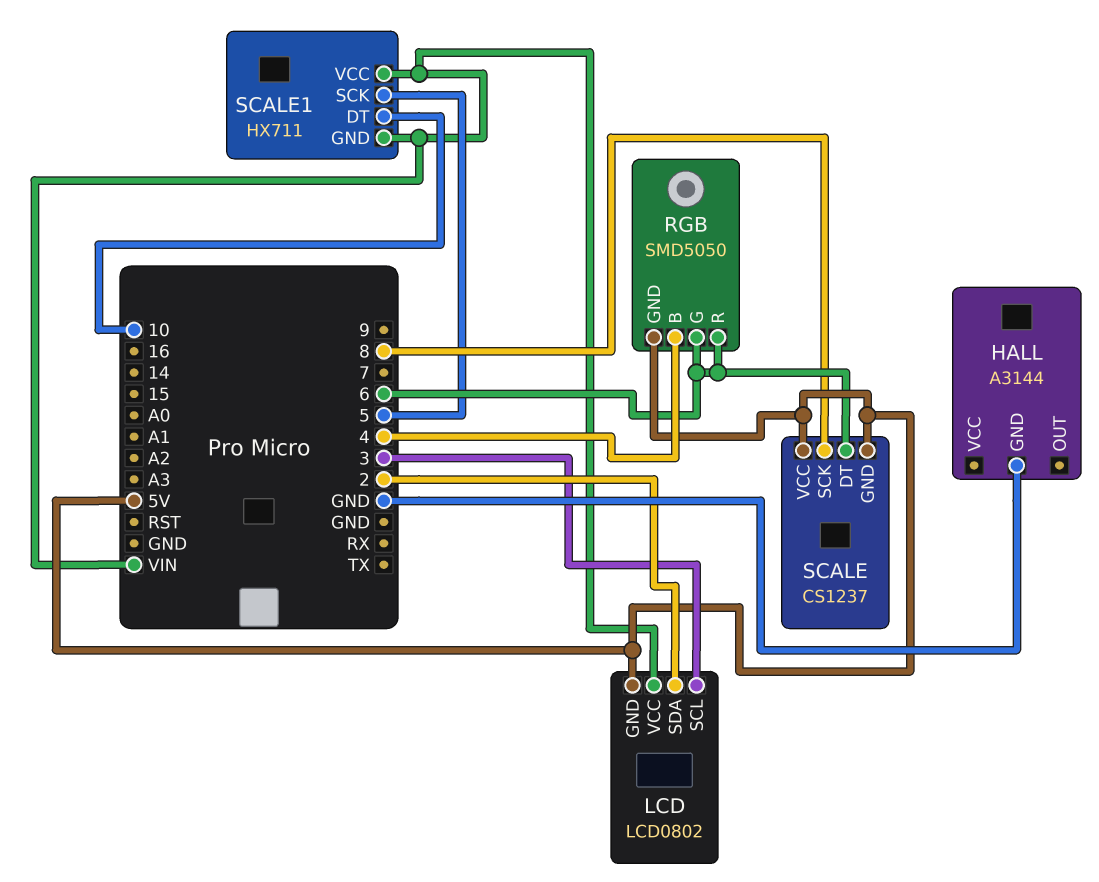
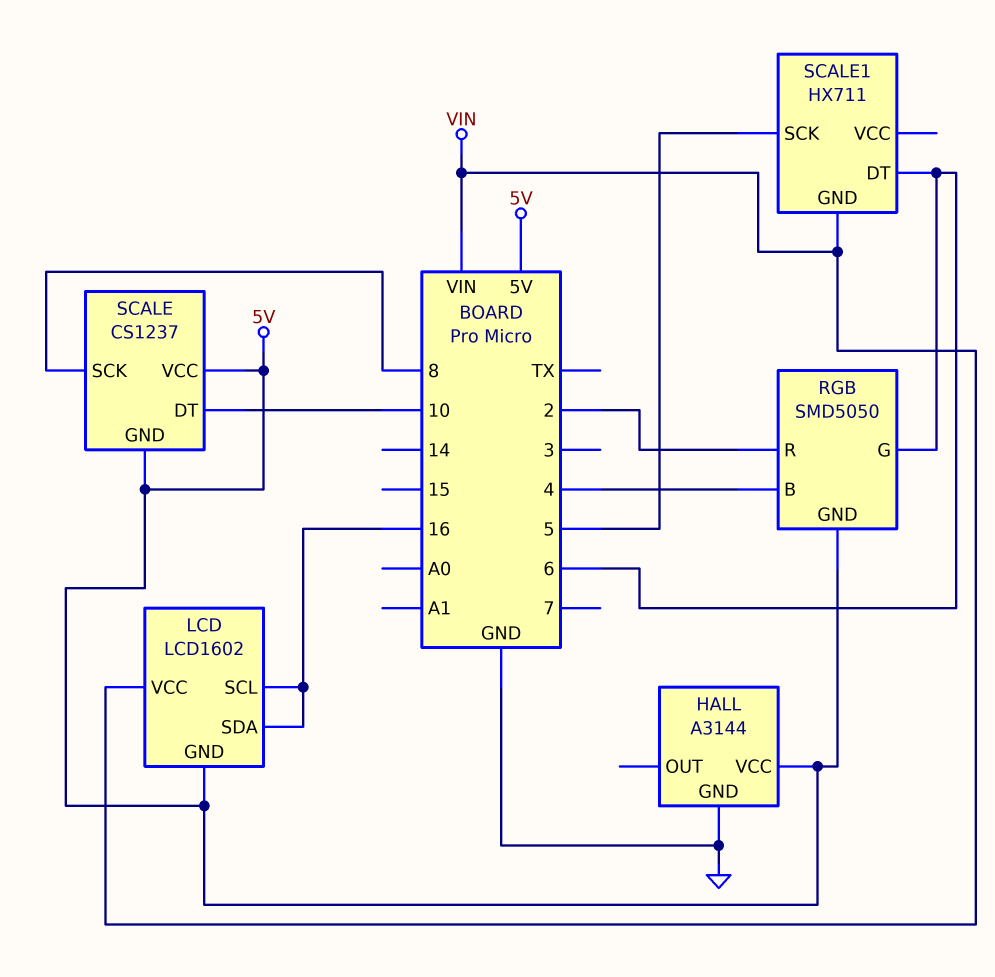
HALL pin VCC: none -> 5V
LCD: LCD0802 -> LCD1602
LCD pin SCL: 3 -> 16
LCD pin SDA: 2 -> 16
RGB pin R: 6 -> 2
SCALE pin DT: 6 -> 10
SCALE1 pin DT: 10 -> 6
SCALE1 pin VCC: VIN -> none

